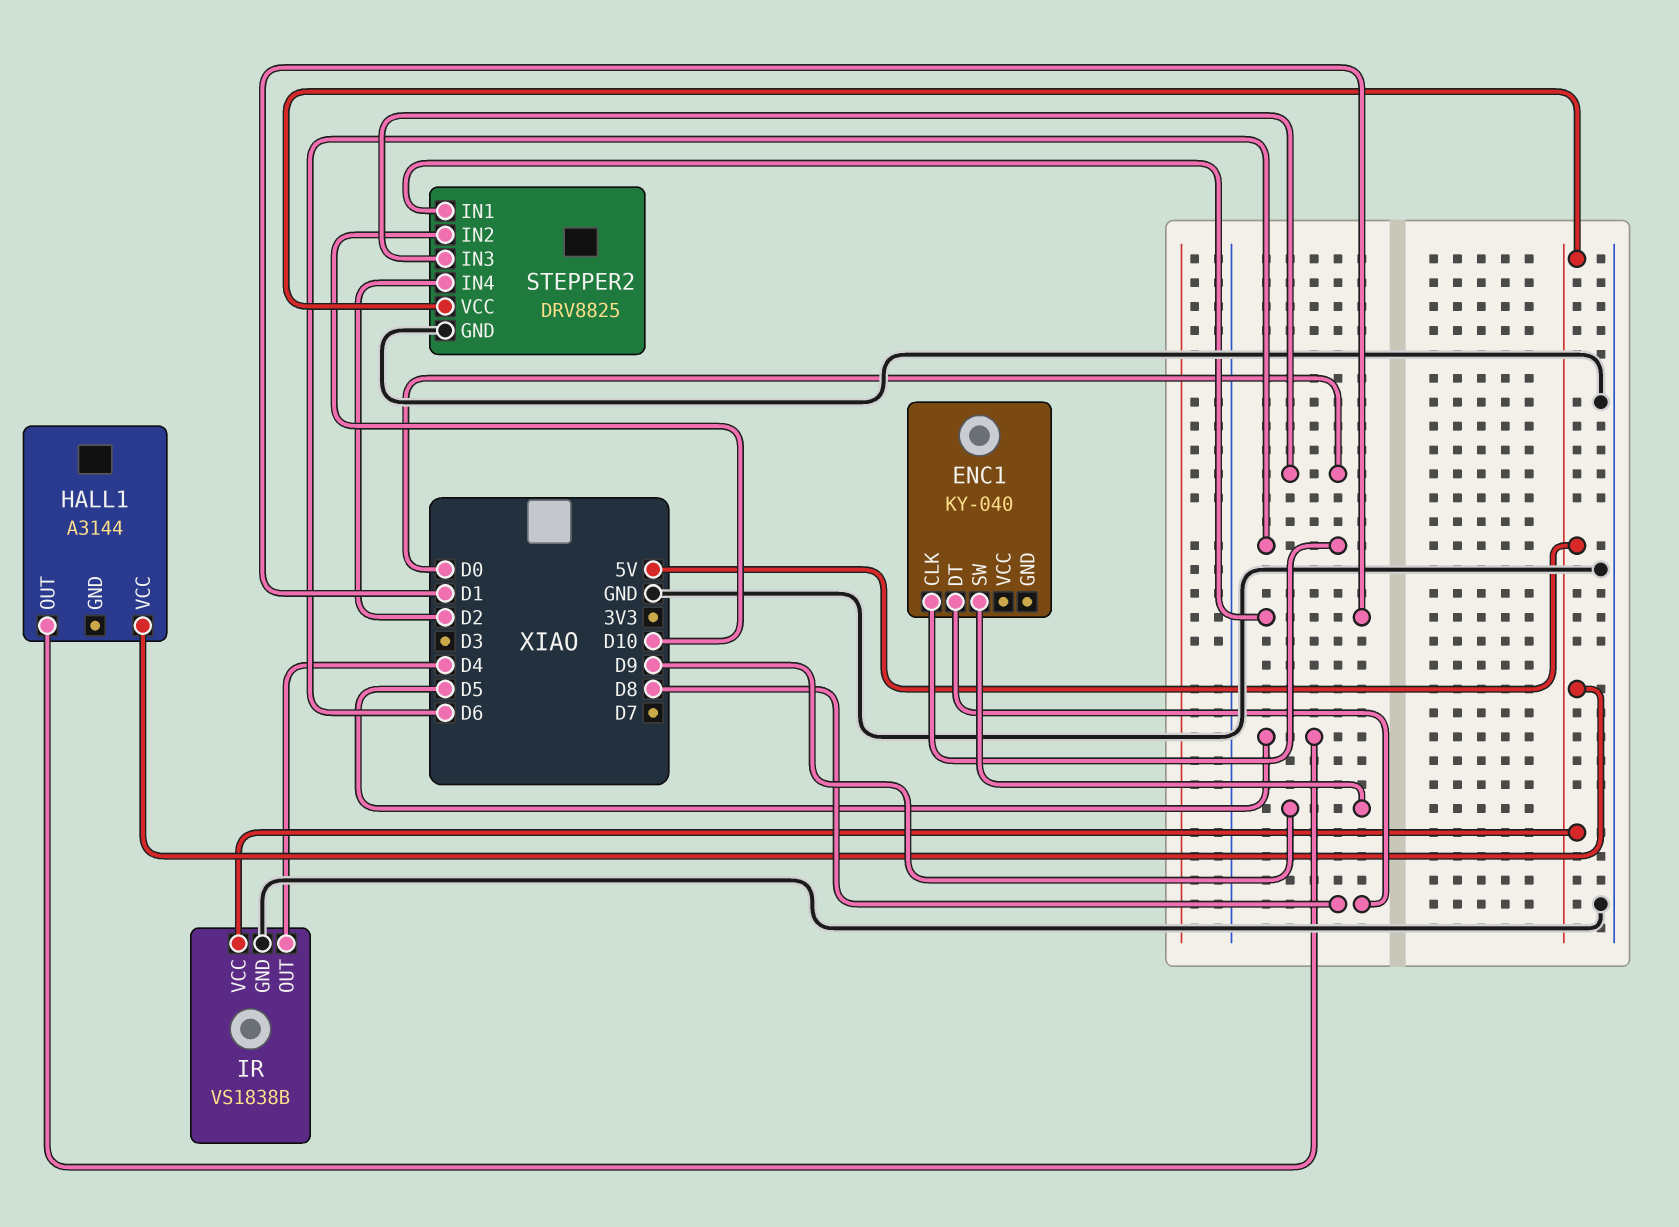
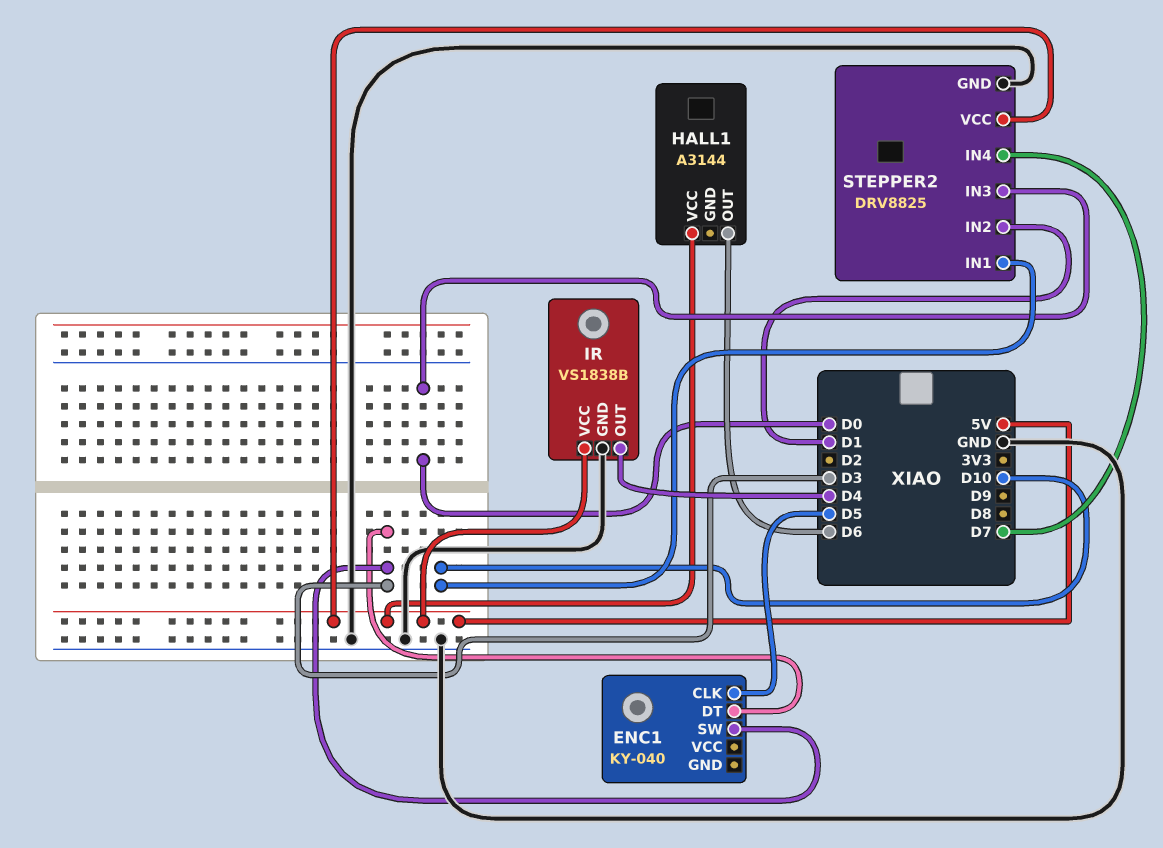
ENC1 pin CLK: D6 -> D5
ENC1 pin DT: D8 -> D3
ENC1 pin SW: D9 -> D3
HALL1 pin OUT: D5 -> D6
STEPPER2 pin IN1: D1 -> D10
STEPPER2 pin IN2: D10 -> D1
STEPPER2 pin IN4: D2 -> D7

